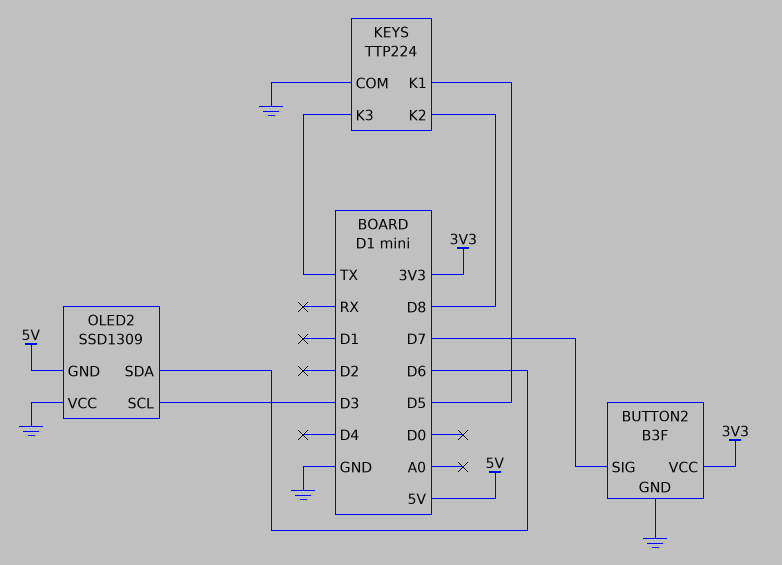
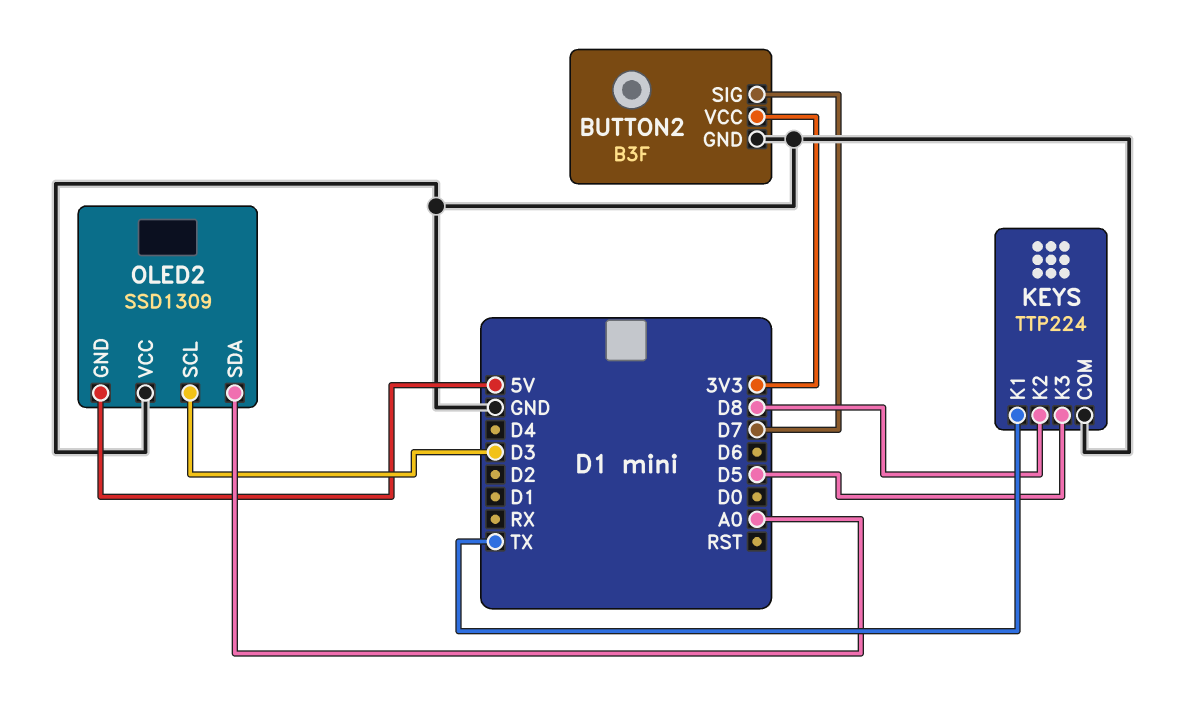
KEYS pin K1: D5 -> TX
KEYS pin K3: TX -> D5
OLED2 pin SDA: D6 -> A0

